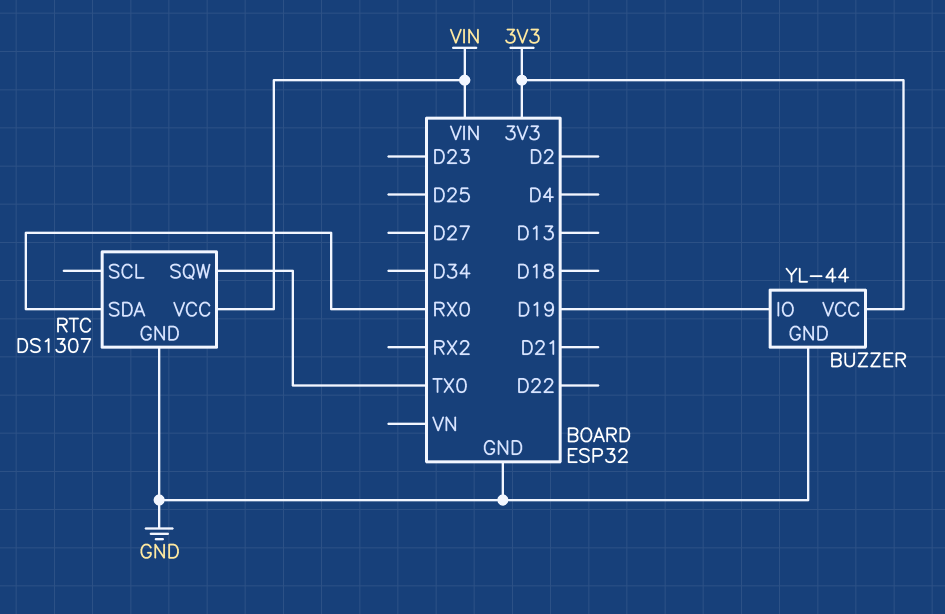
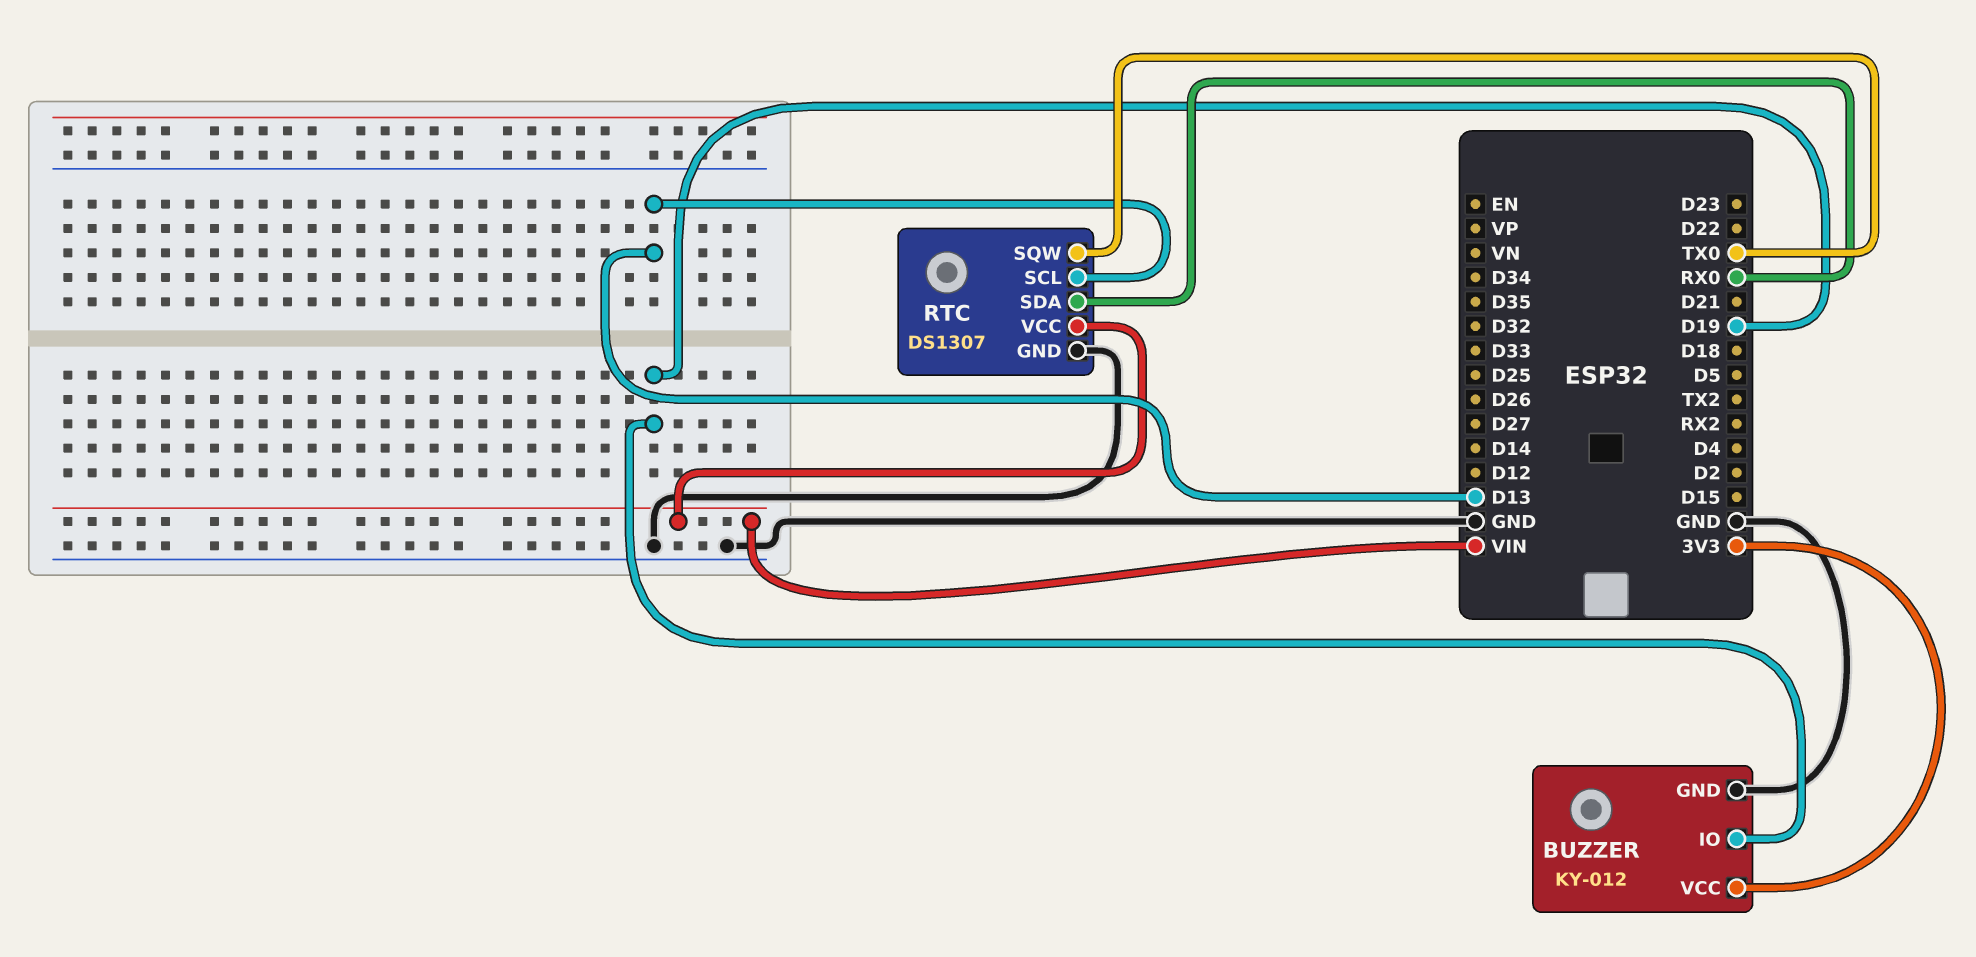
BUZZER: YL-44 -> KY-012
RTC pin SCL: none -> D13

